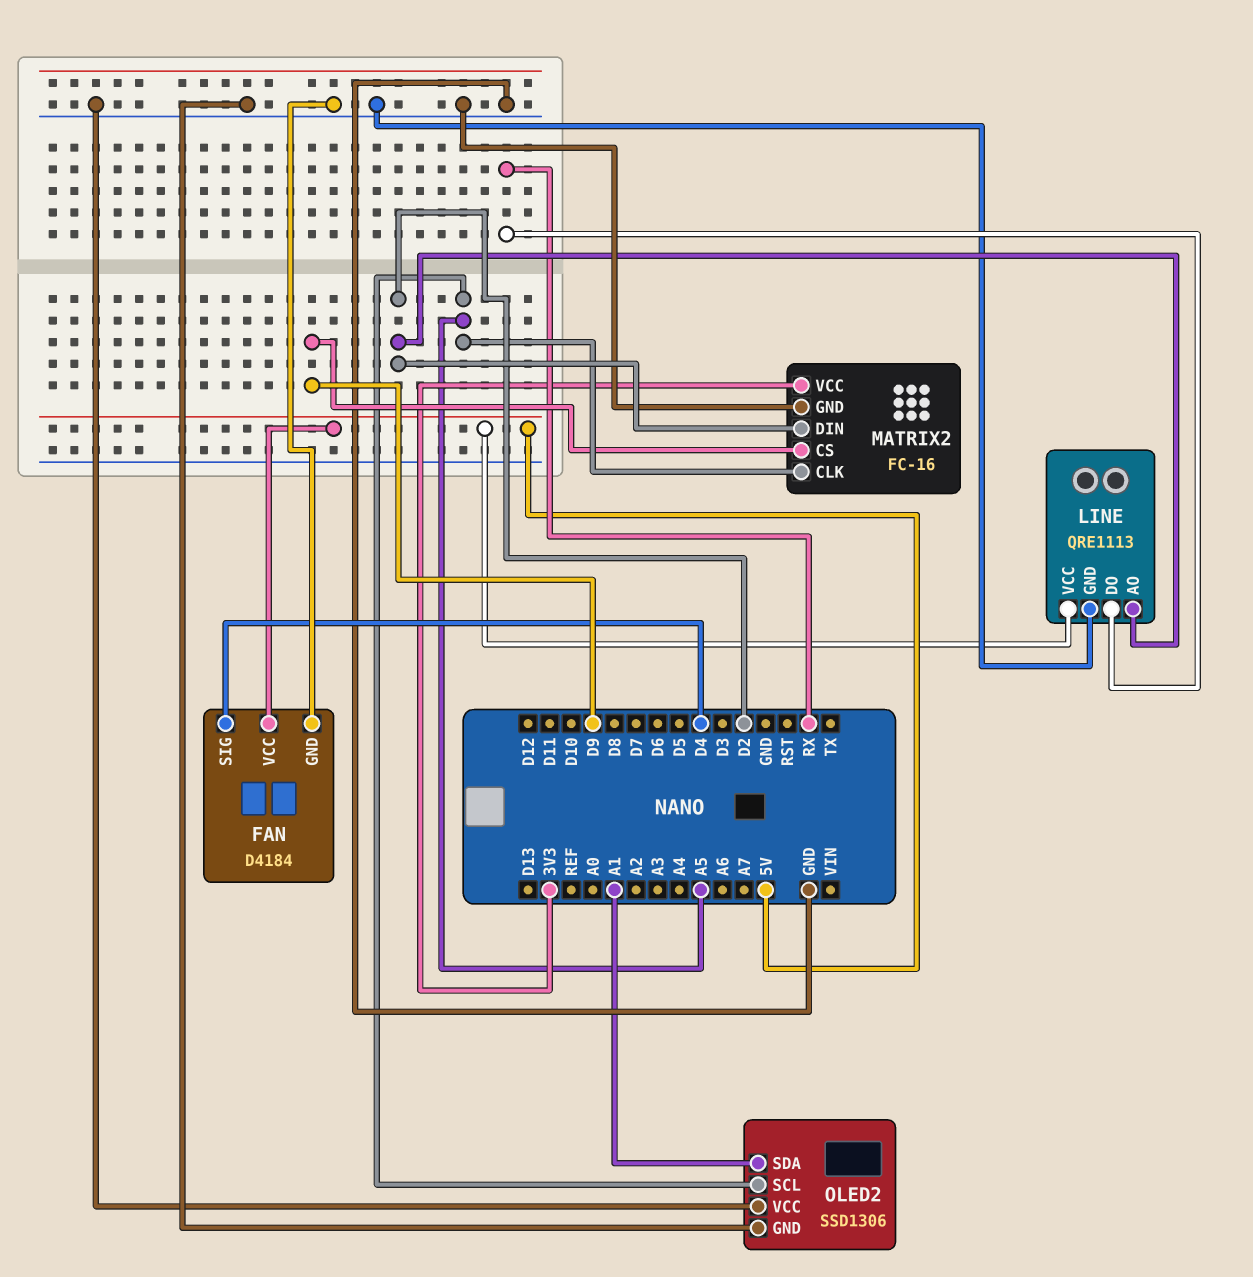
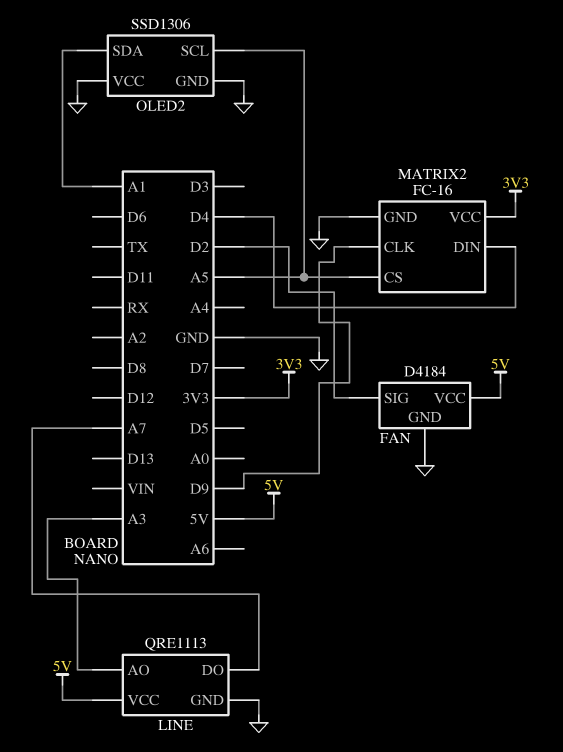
FAN pin SIG: D4 -> D2
LINE pin AO: D2 -> A3
LINE pin DO: RX -> A7
MATRIX2 pin CLK: A5 -> D9
MATRIX2 pin CS: D9 -> A5
MATRIX2 pin DIN: D2 -> D4

